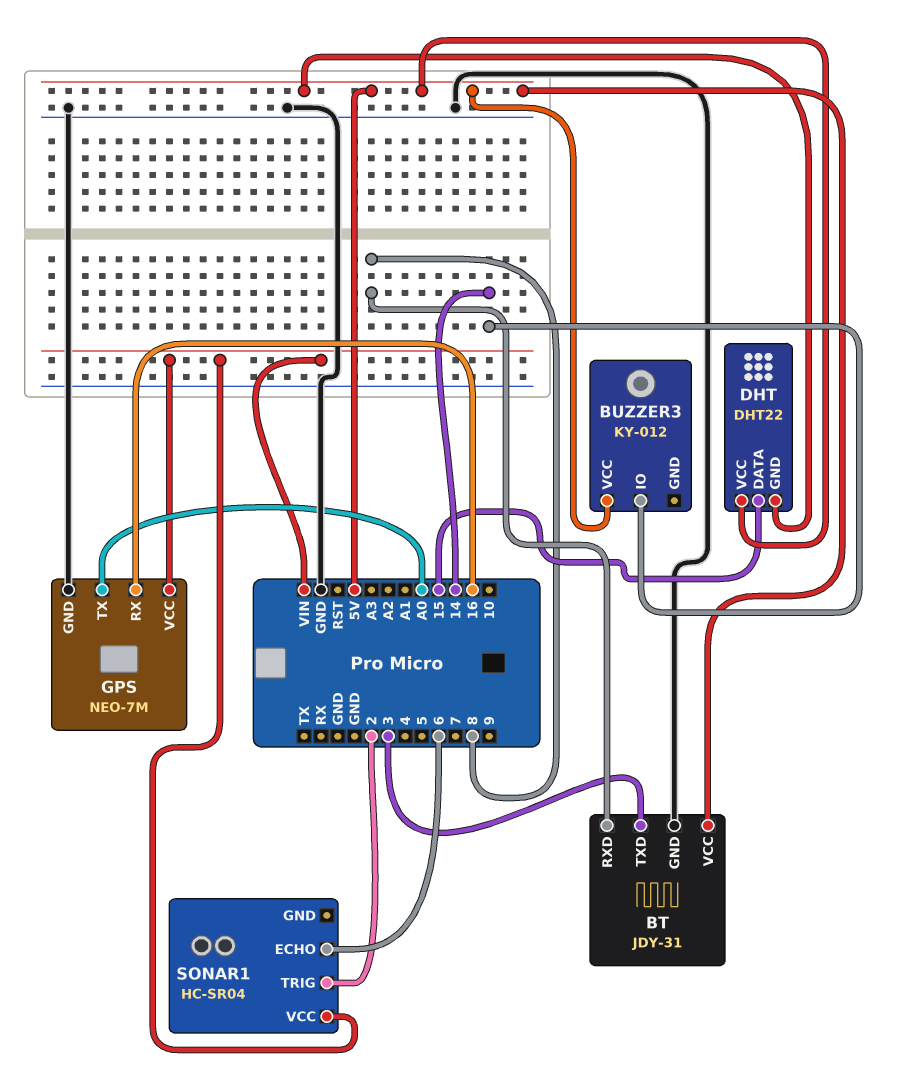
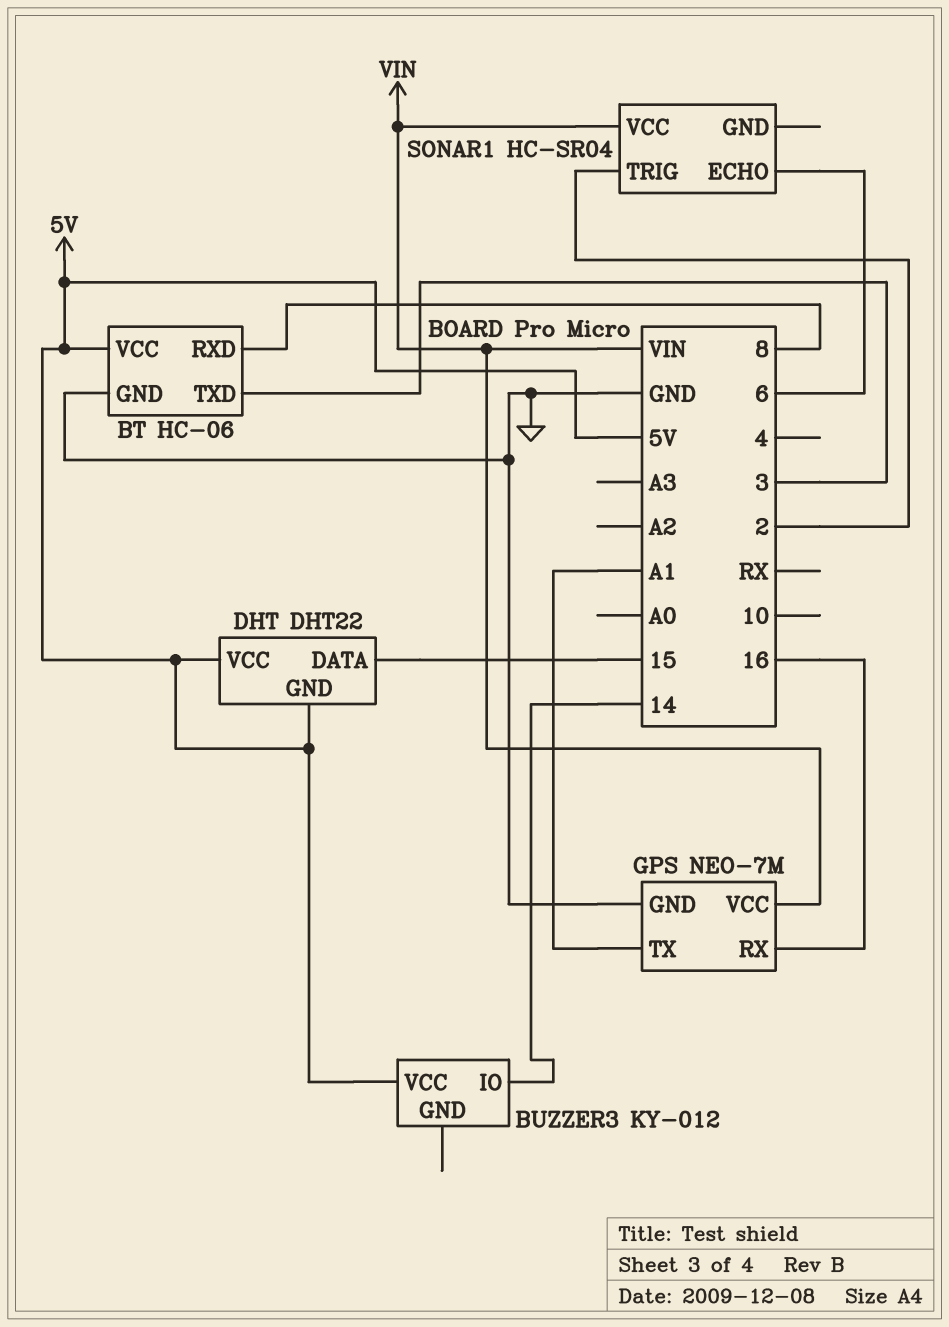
BT: JDY-31 -> HC-06
GPS pin TX: A0 -> A1

